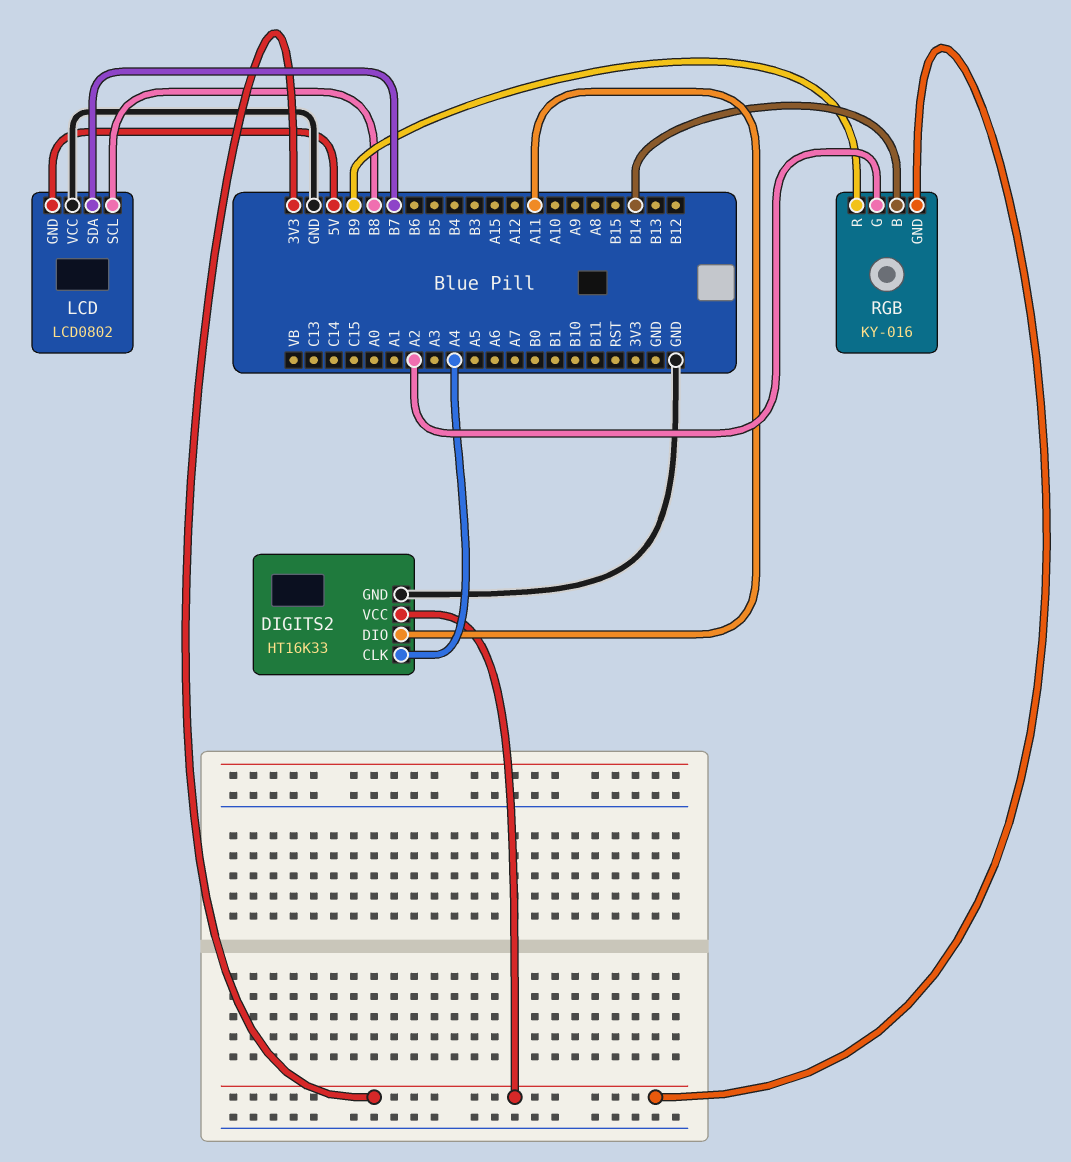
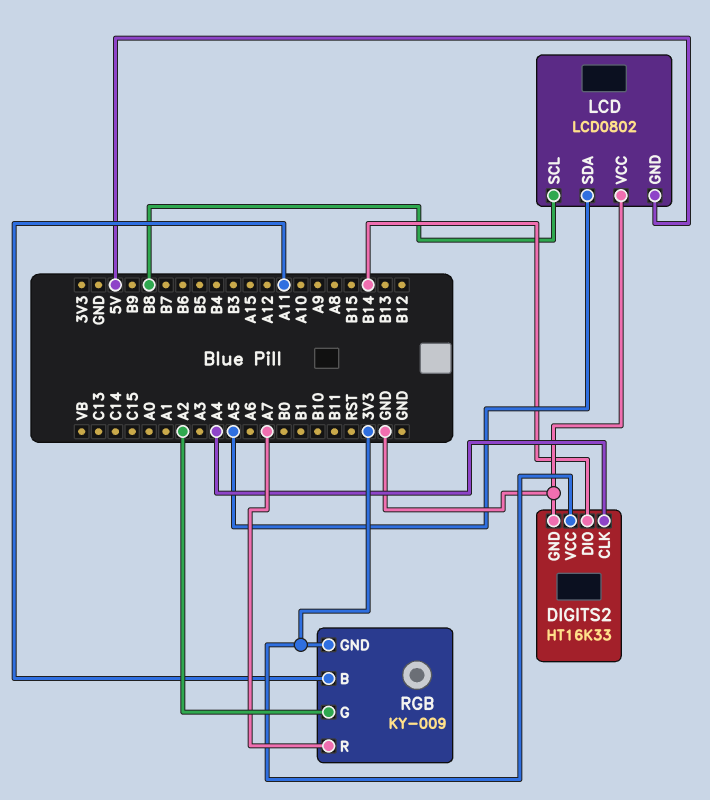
DIGITS2 pin DIO: A11 -> B14
LCD pin SDA: B7 -> A5
RGB: KY-016 -> KY-009
RGB pin B: B14 -> A11
RGB pin R: B9 -> A7

